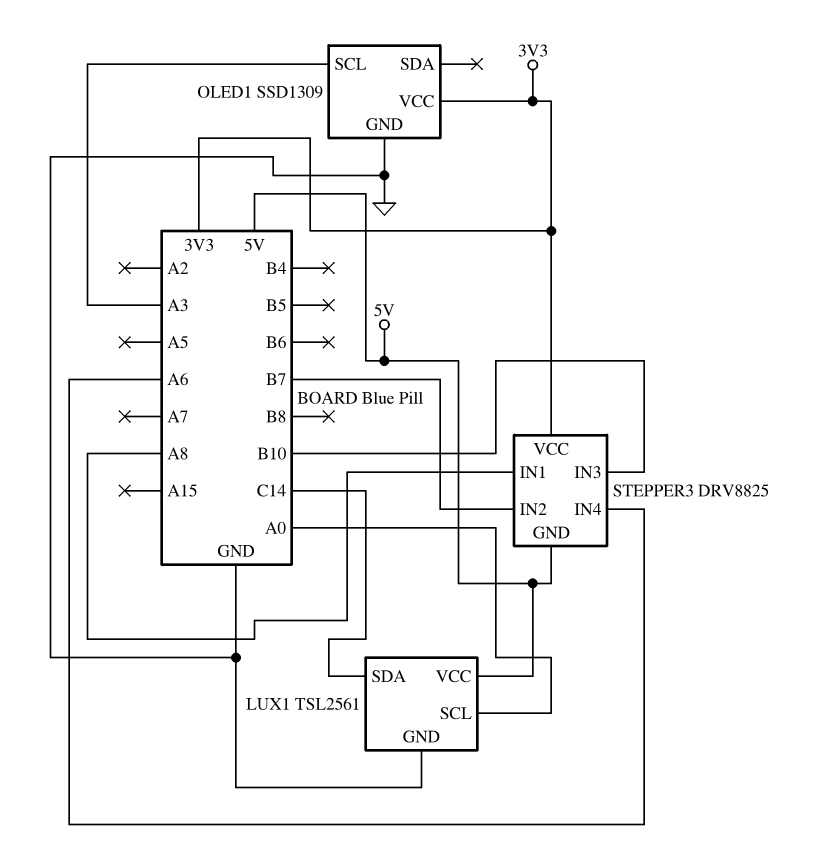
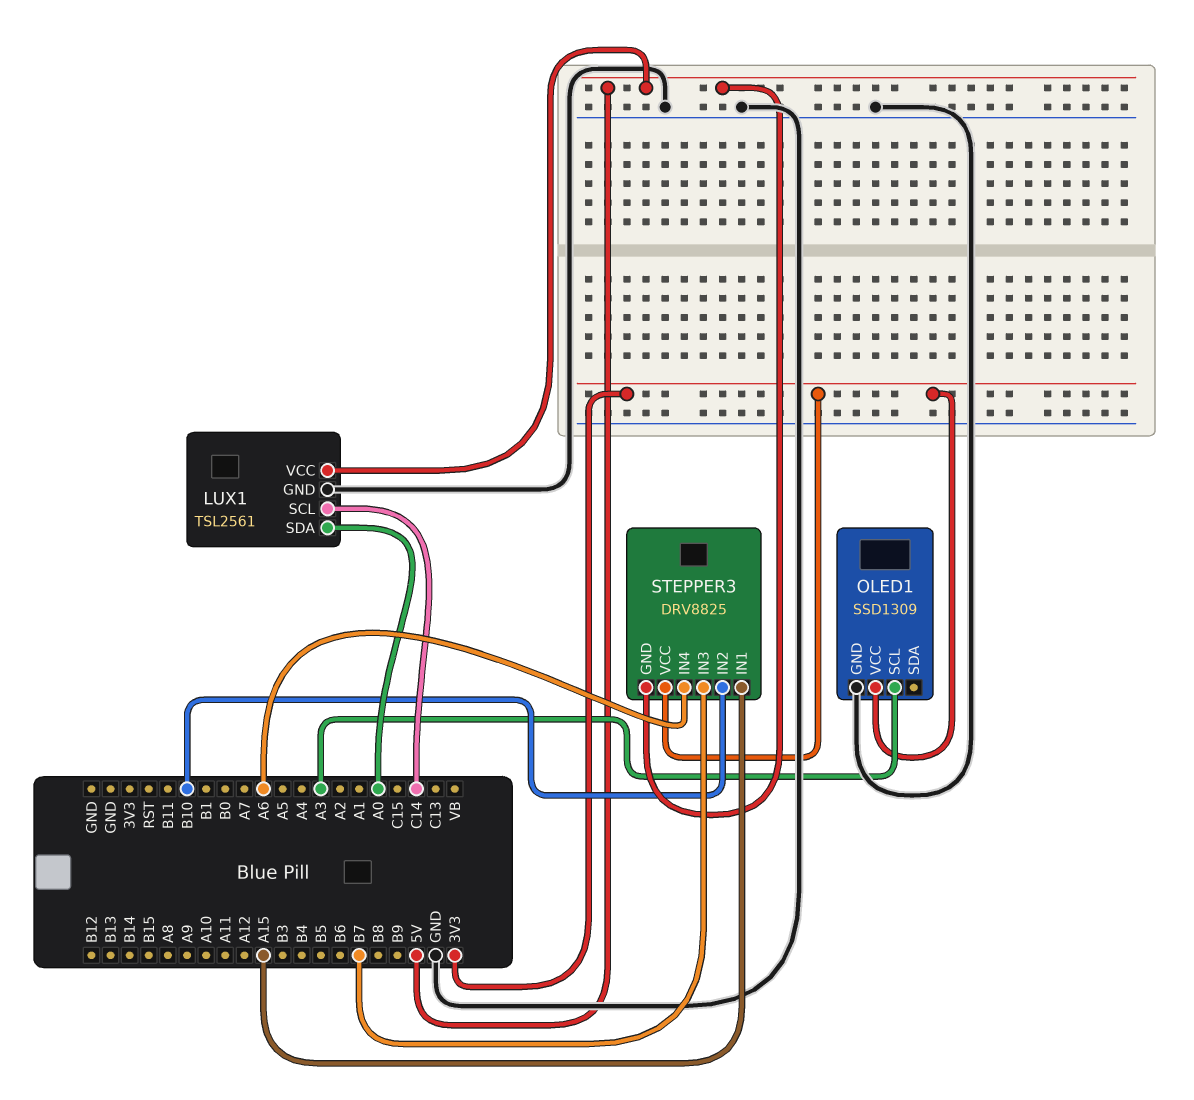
LUX1 pin SCL: A0 -> C14
LUX1 pin SDA: C14 -> A0
STEPPER3 pin IN1: A8 -> A15
STEPPER3 pin IN2: B7 -> B10
STEPPER3 pin IN3: B10 -> B7

